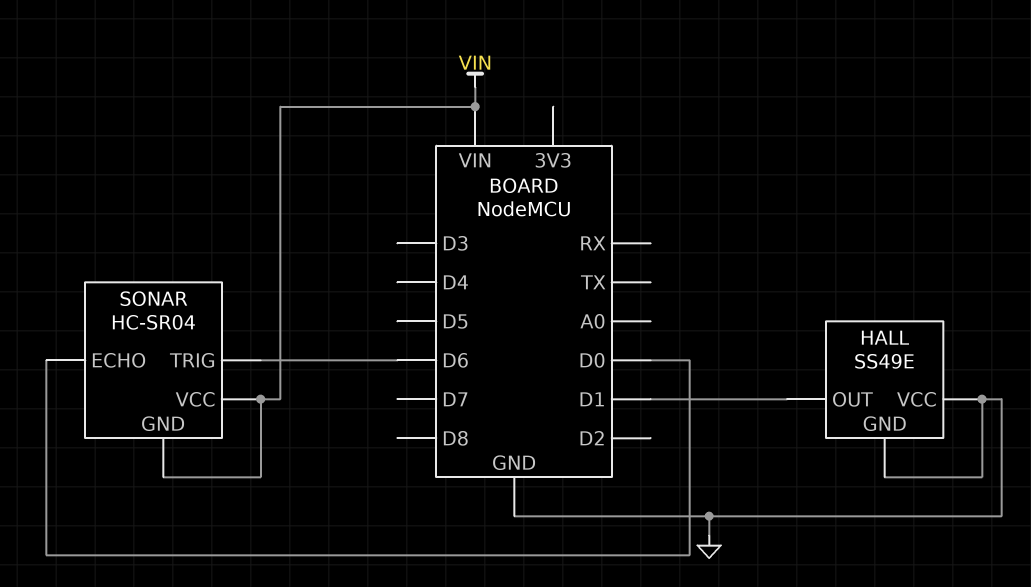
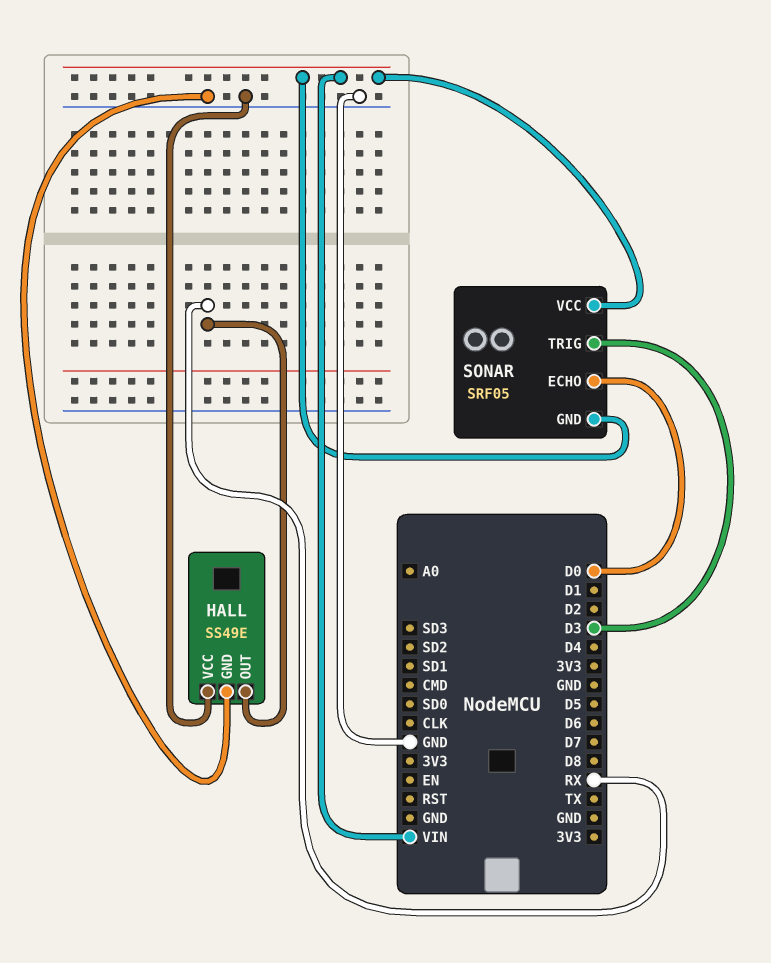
HALL pin OUT: D1 -> RX
SONAR: HC-SR04 -> SRF05
SONAR pin TRIG: D6 -> D3

